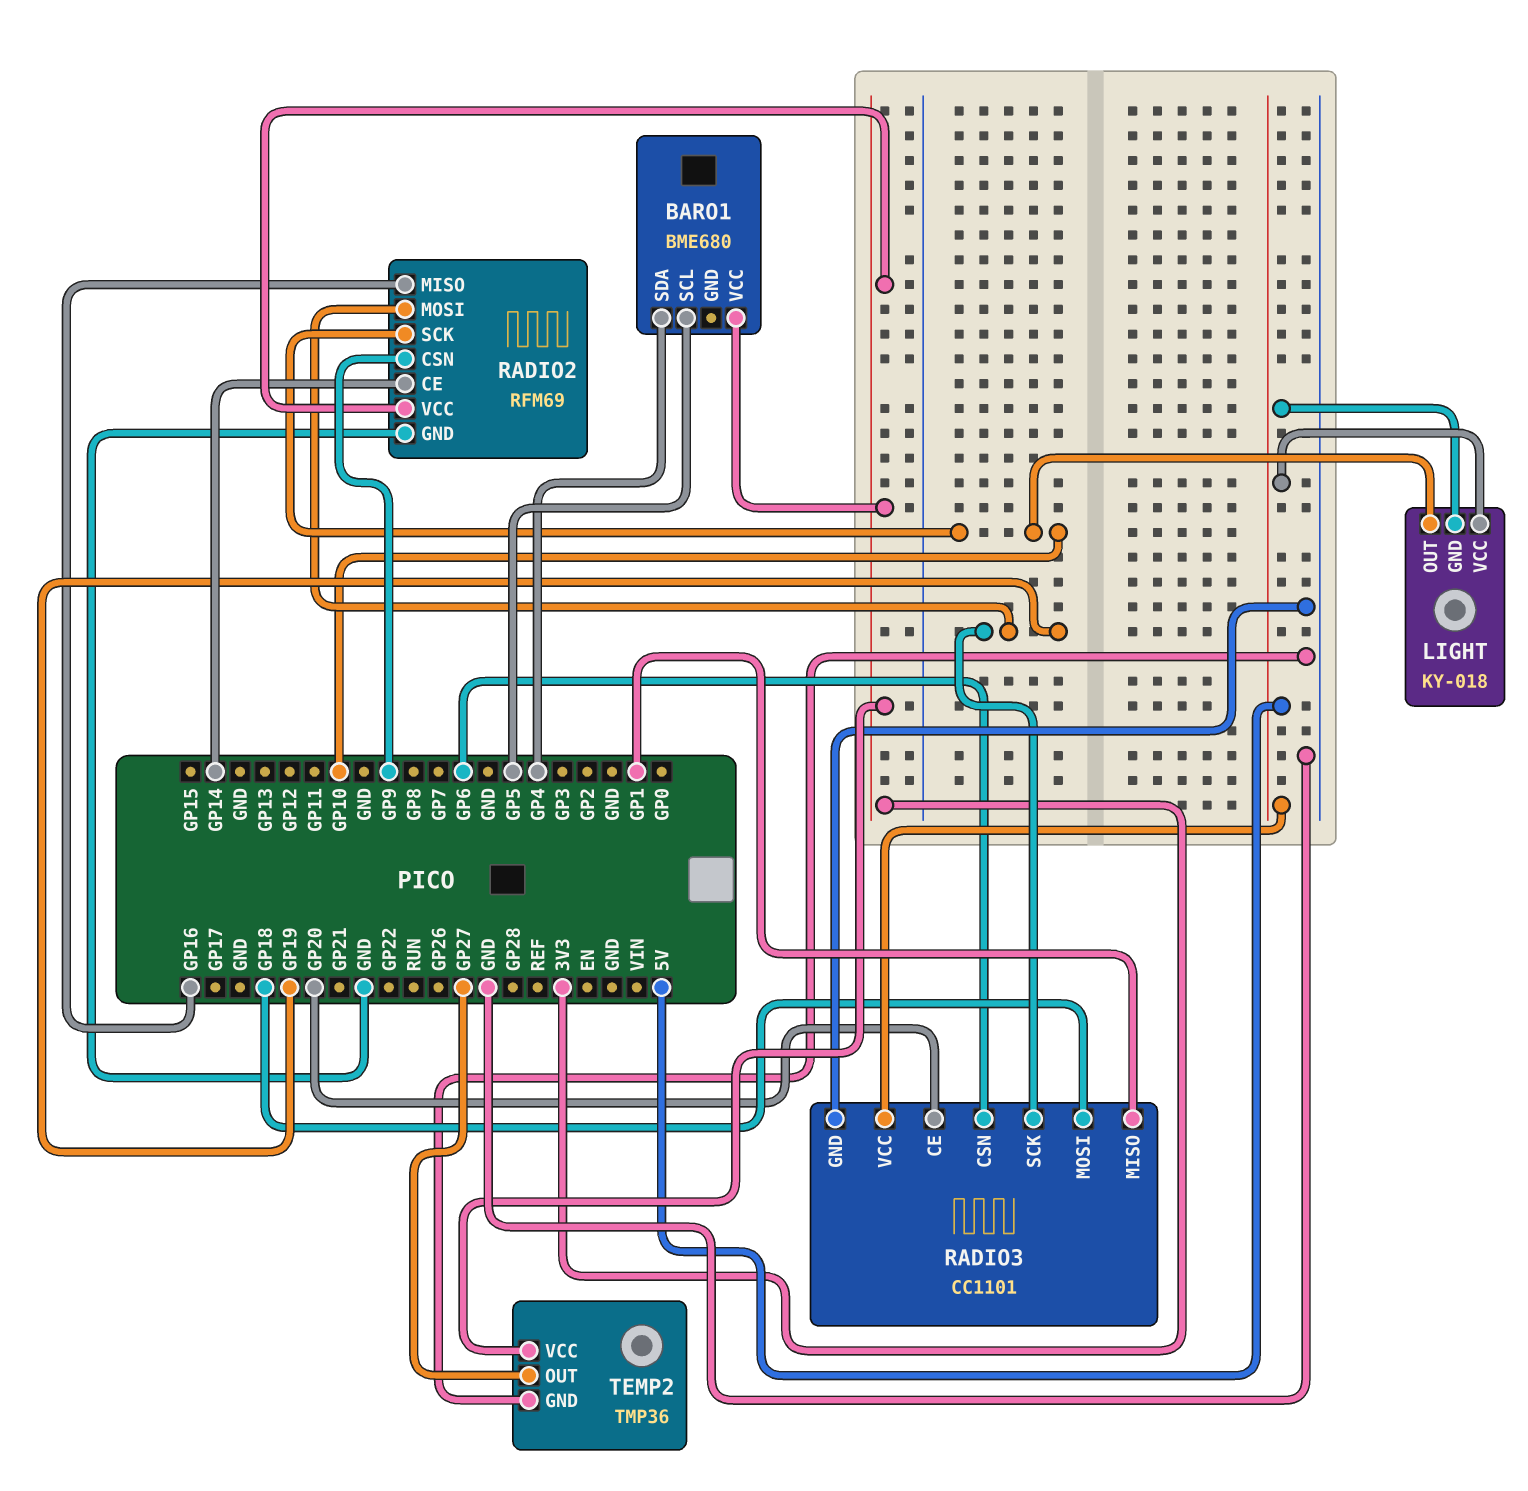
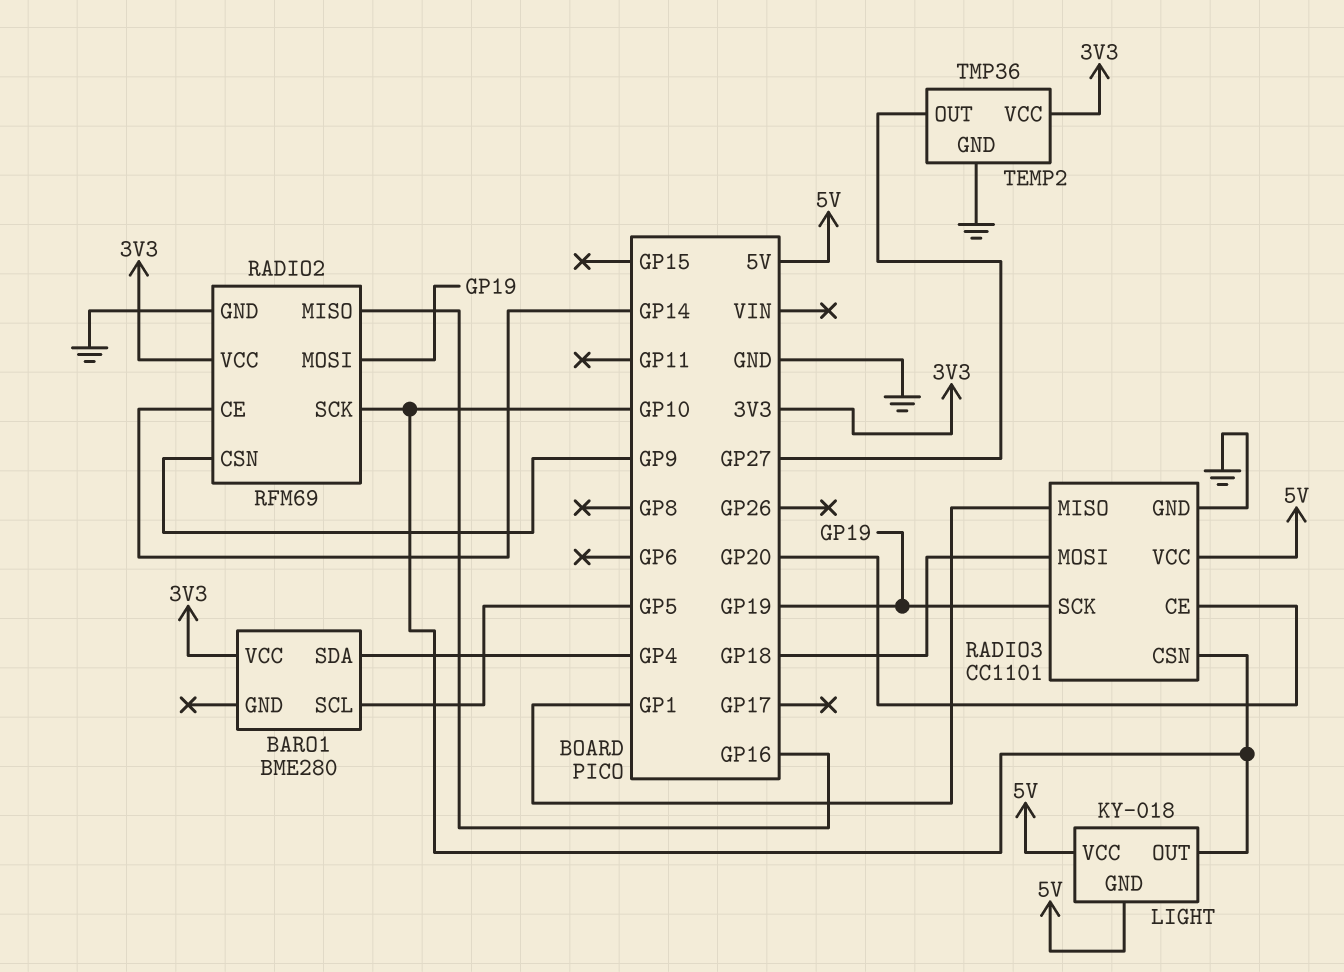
BARO1: BME680 -> BME280
RADIO3 pin CSN: GP6 -> GP10

